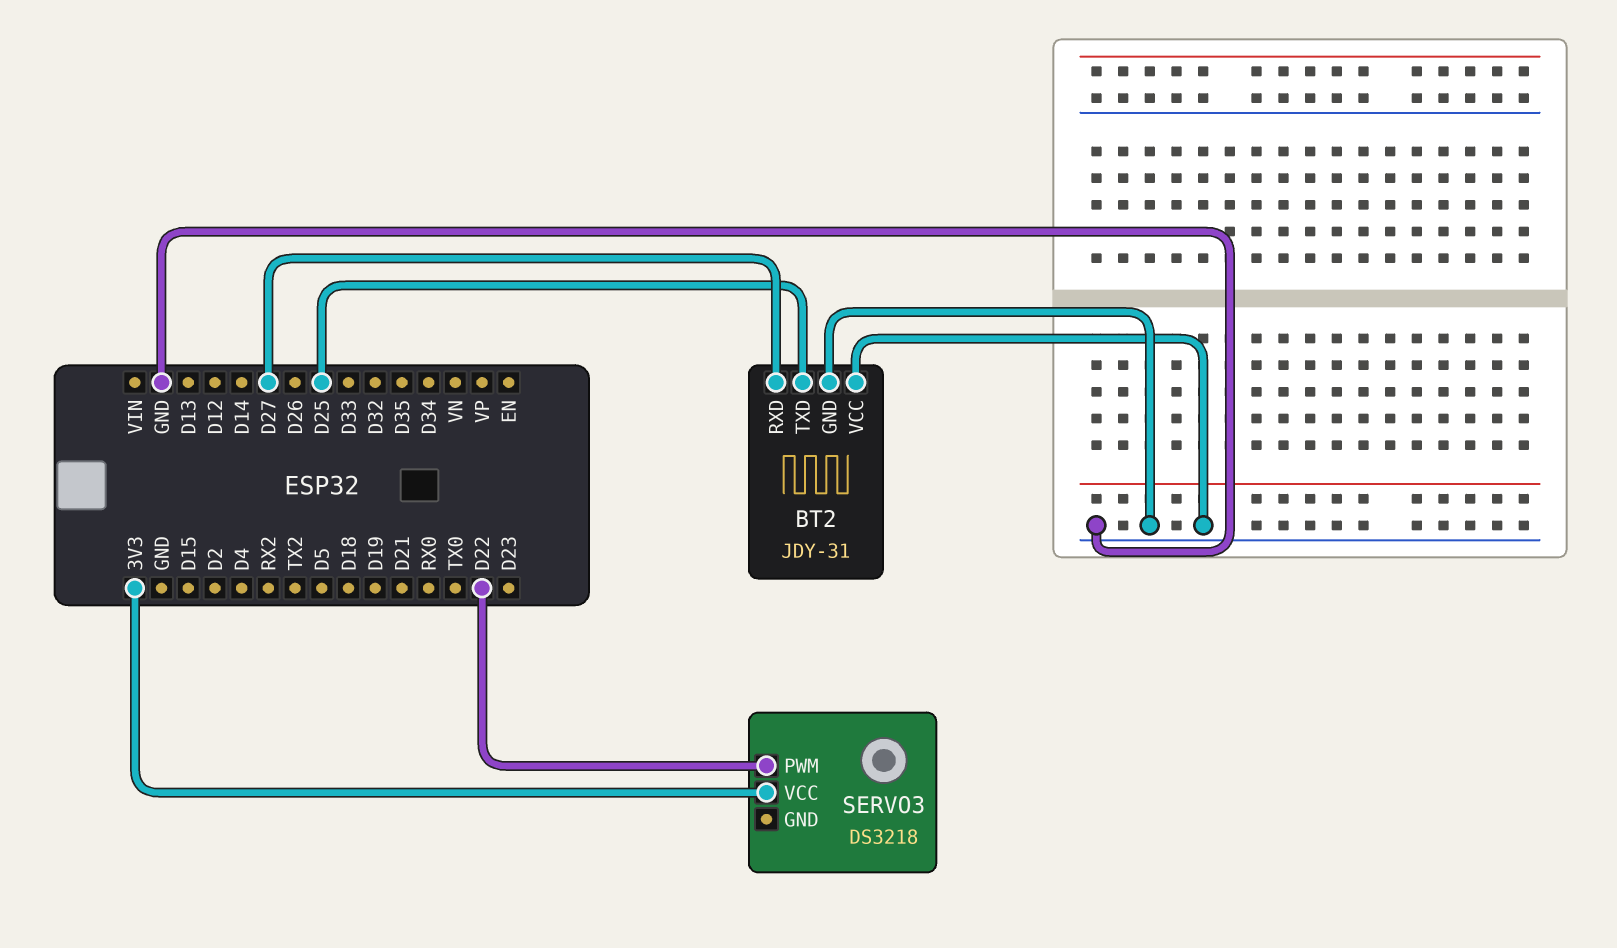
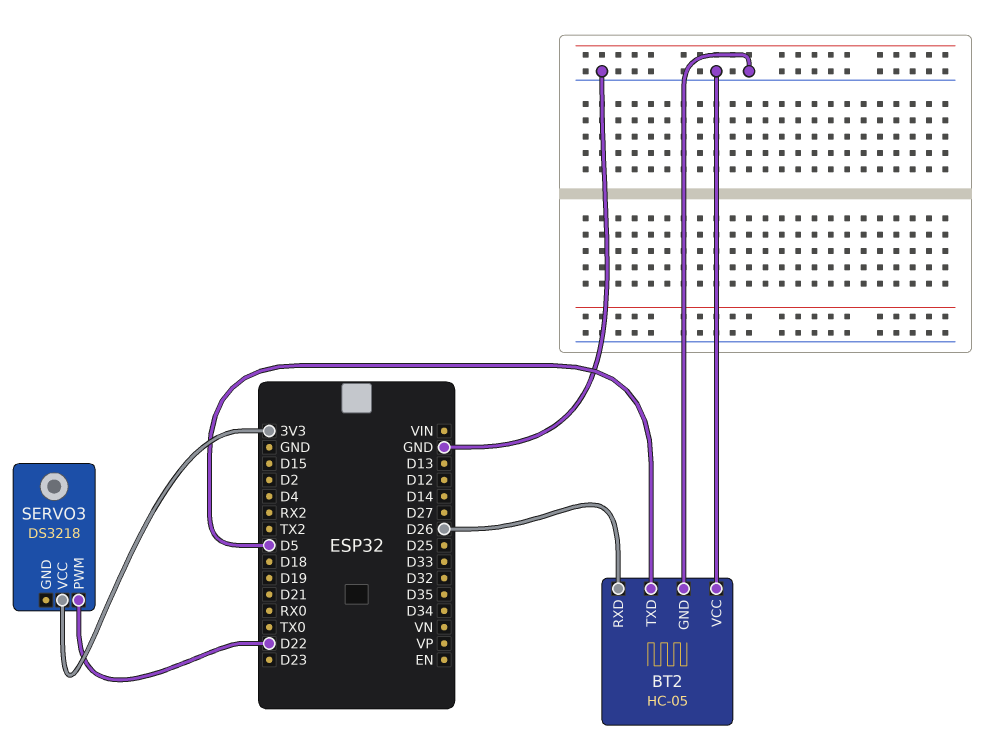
BT2: JDY-31 -> HC-05
BT2 pin RXD: D27 -> D26
BT2 pin TXD: D25 -> D5

